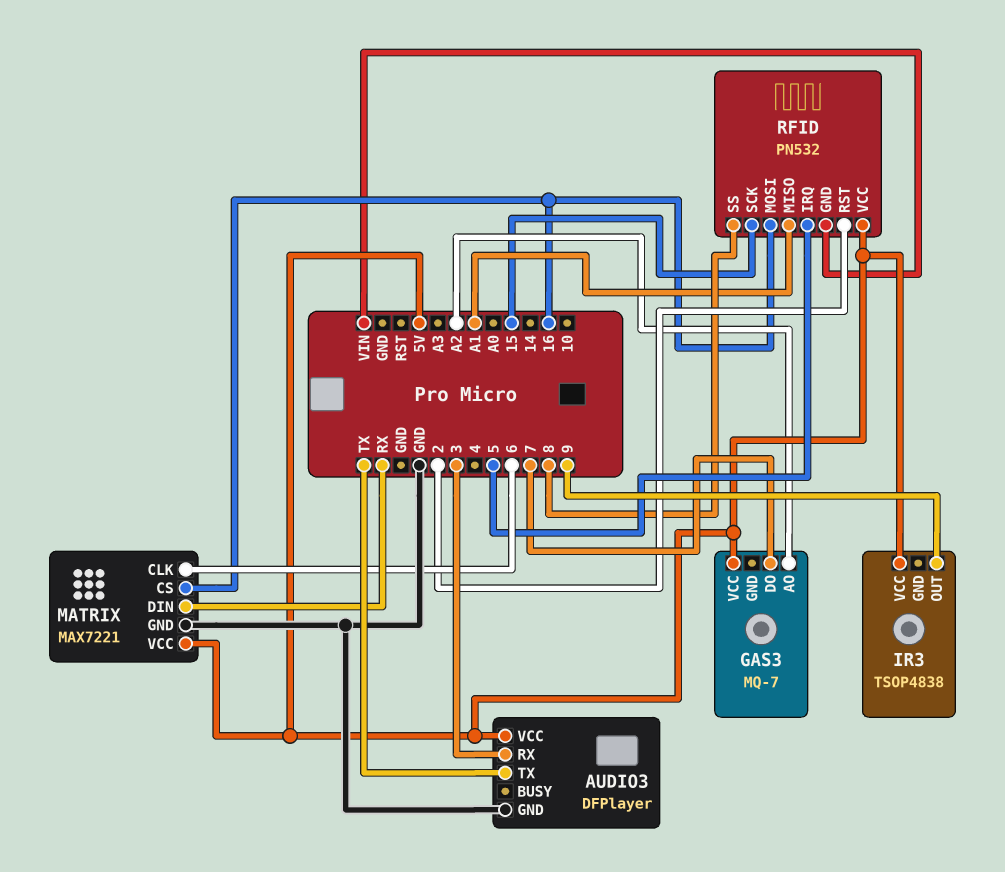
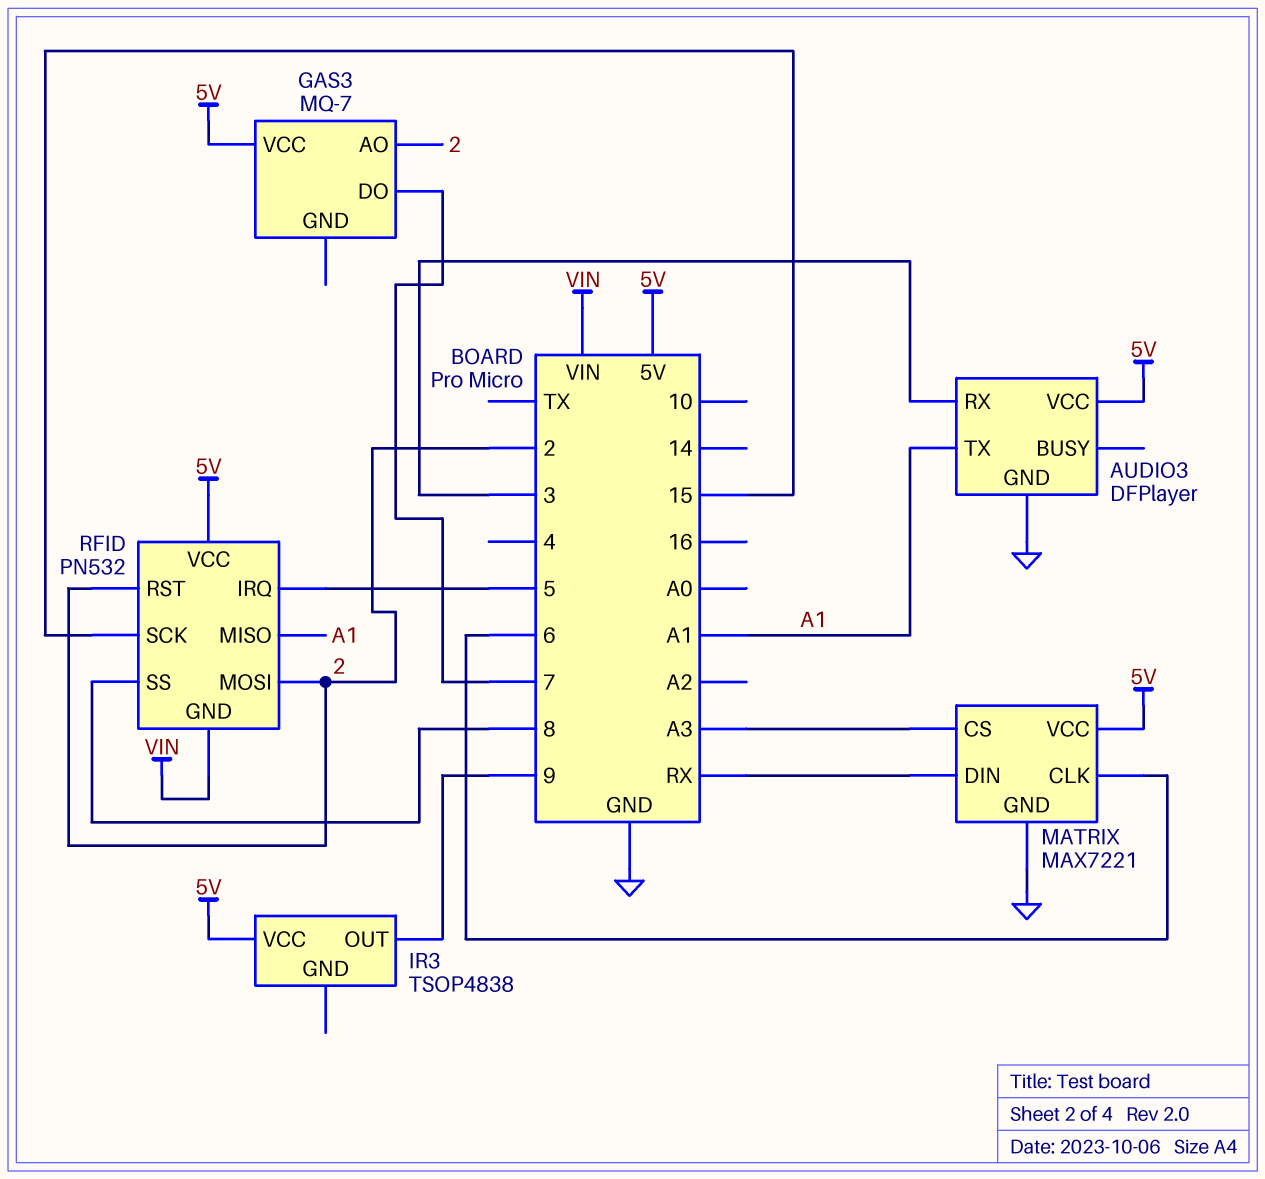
AUDIO3 pin TX: TX -> A1
GAS3 pin AO: A2 -> 2
MATRIX pin CS: 16 -> A3
RFID pin MOSI: 16 -> 2

